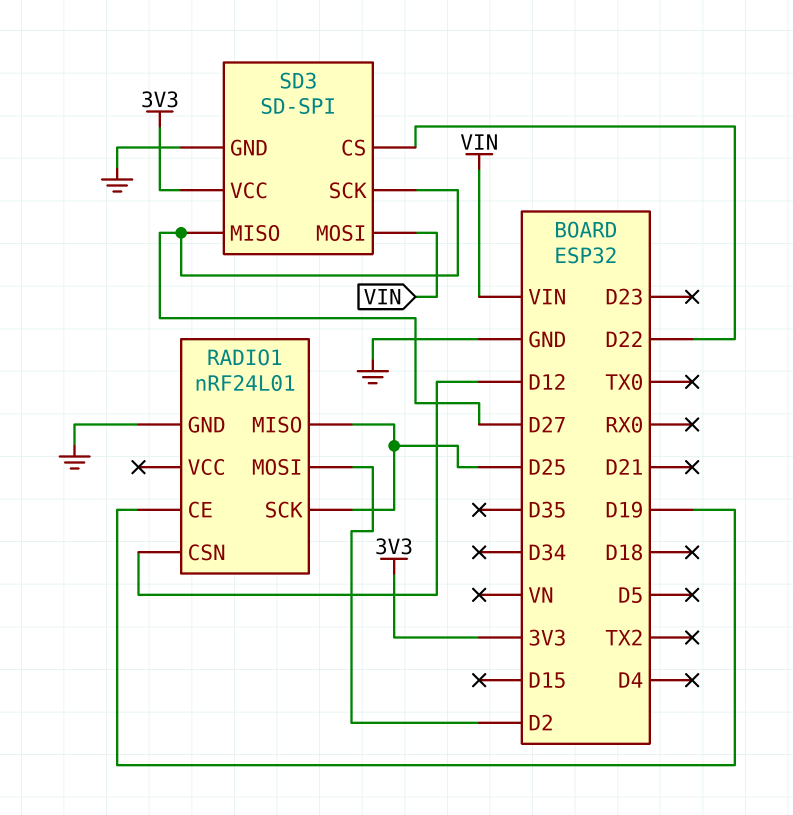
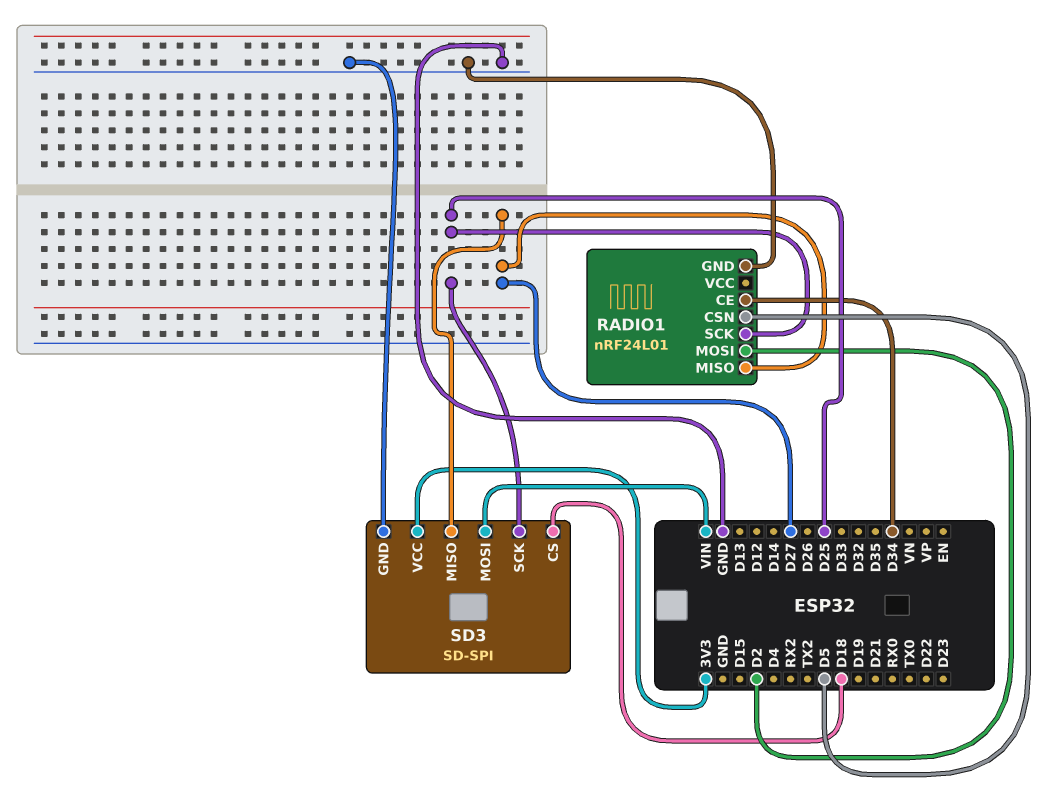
RADIO1 pin CE: D19 -> D34
RADIO1 pin CSN: D12 -> D5
RADIO1 pin MISO: D25 -> D27
SD3 pin CS: D22 -> D18
SD3 pin SCK: D27 -> D25

